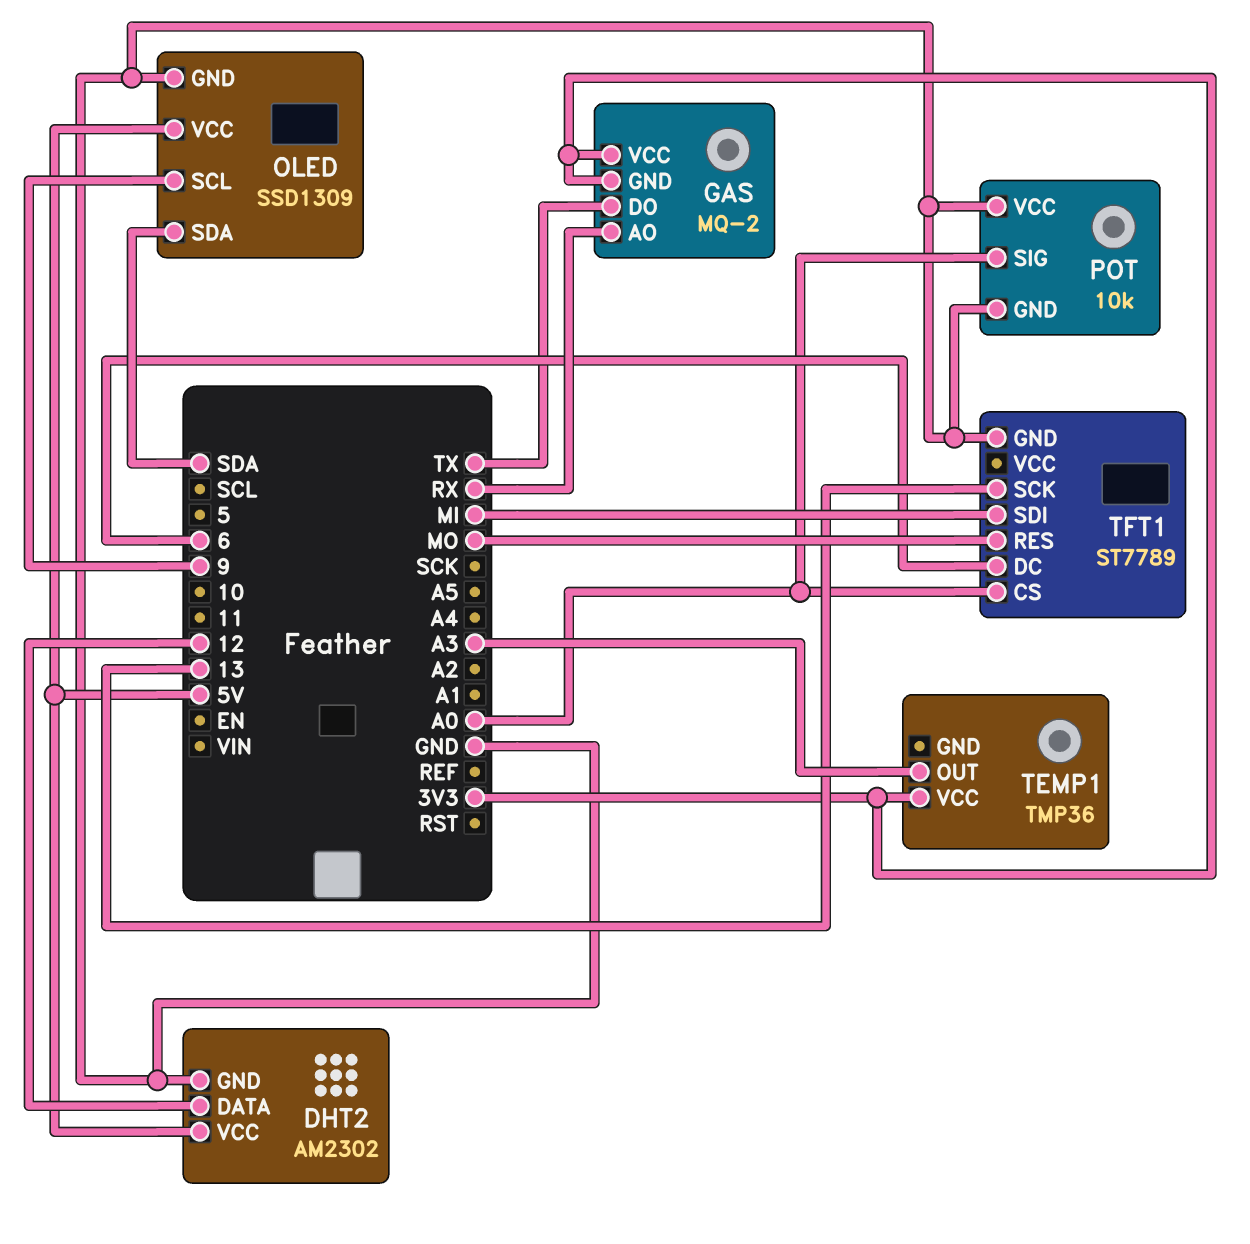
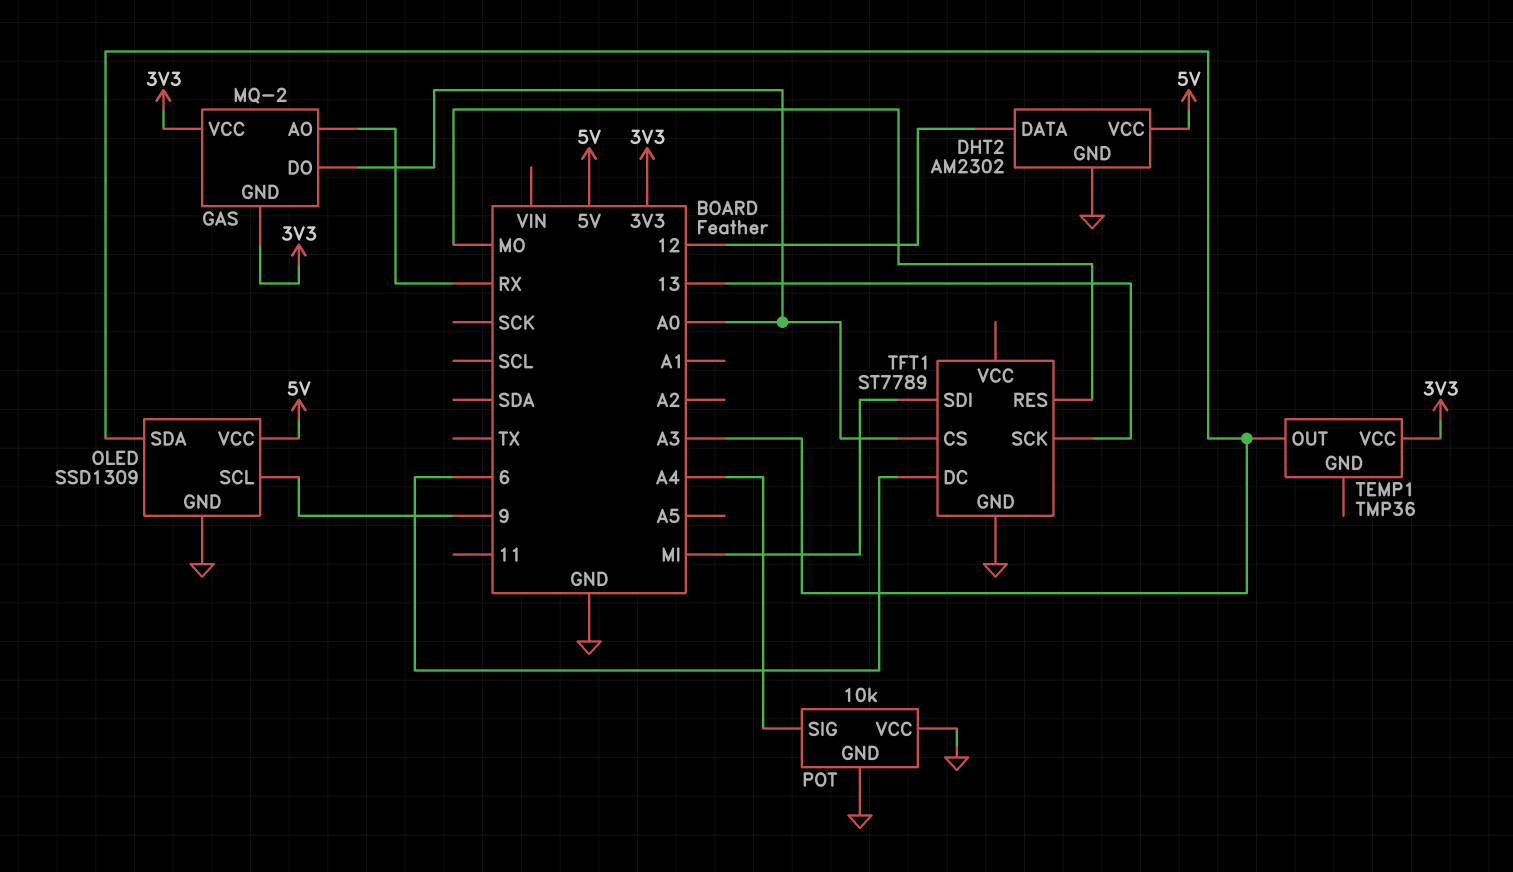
GAS pin DO: TX -> A0
OLED pin SDA: SDA -> A3
POT pin SIG: A0 -> A4

